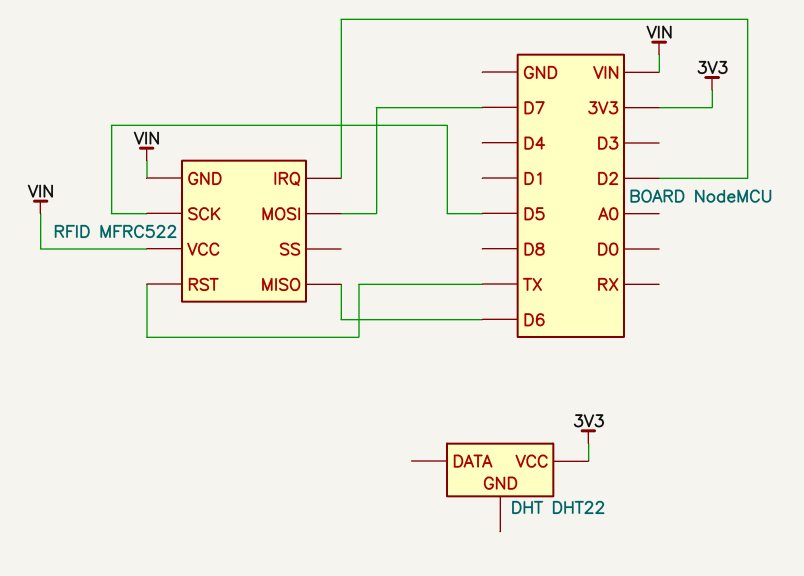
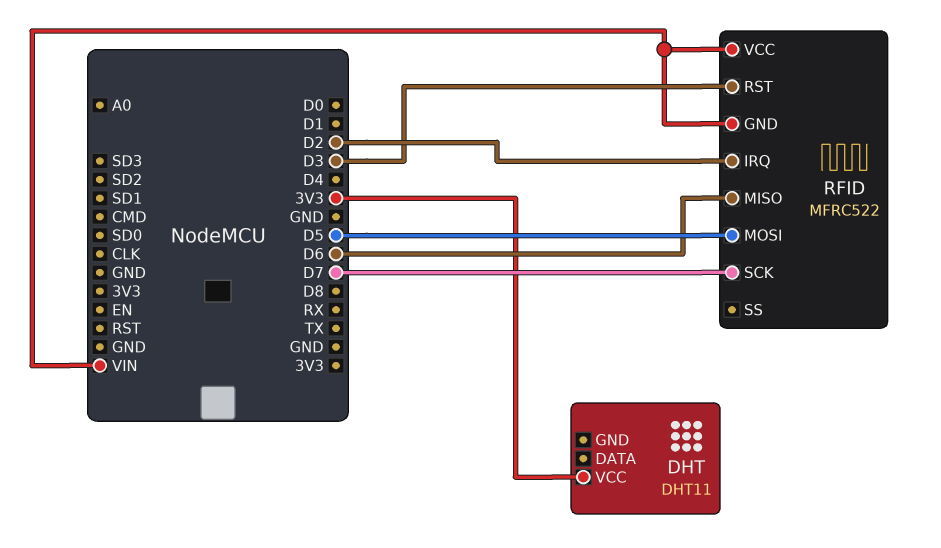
DHT: DHT22 -> DHT11
RFID pin MOSI: D7 -> D5
RFID pin RST: TX -> D3
RFID pin SCK: D5 -> D7

